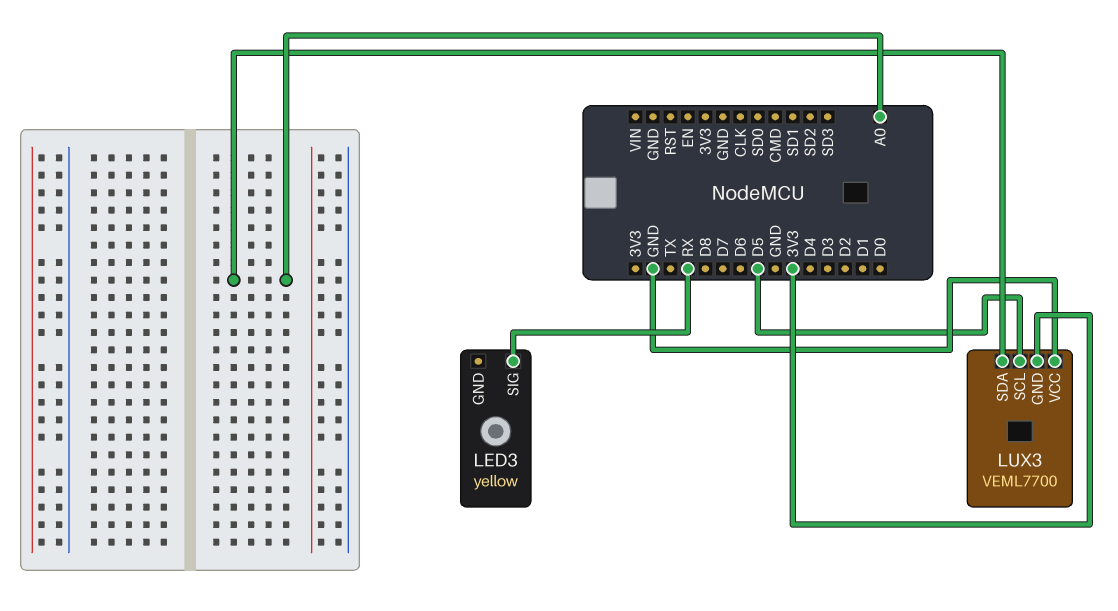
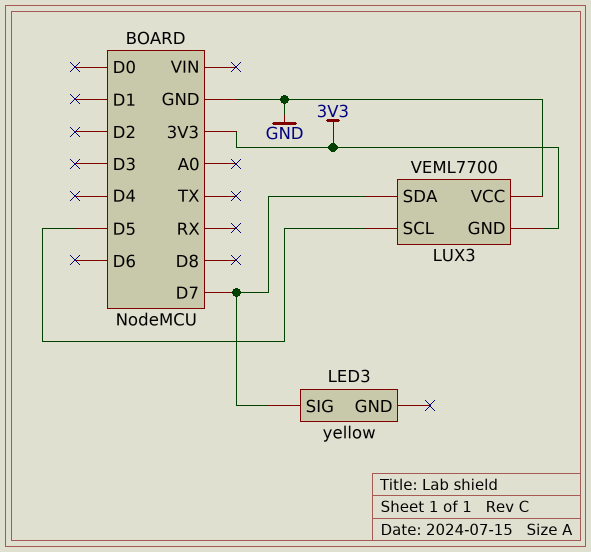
LED3 pin SIG: RX -> D7
LUX3 pin SDA: A0 -> D7

